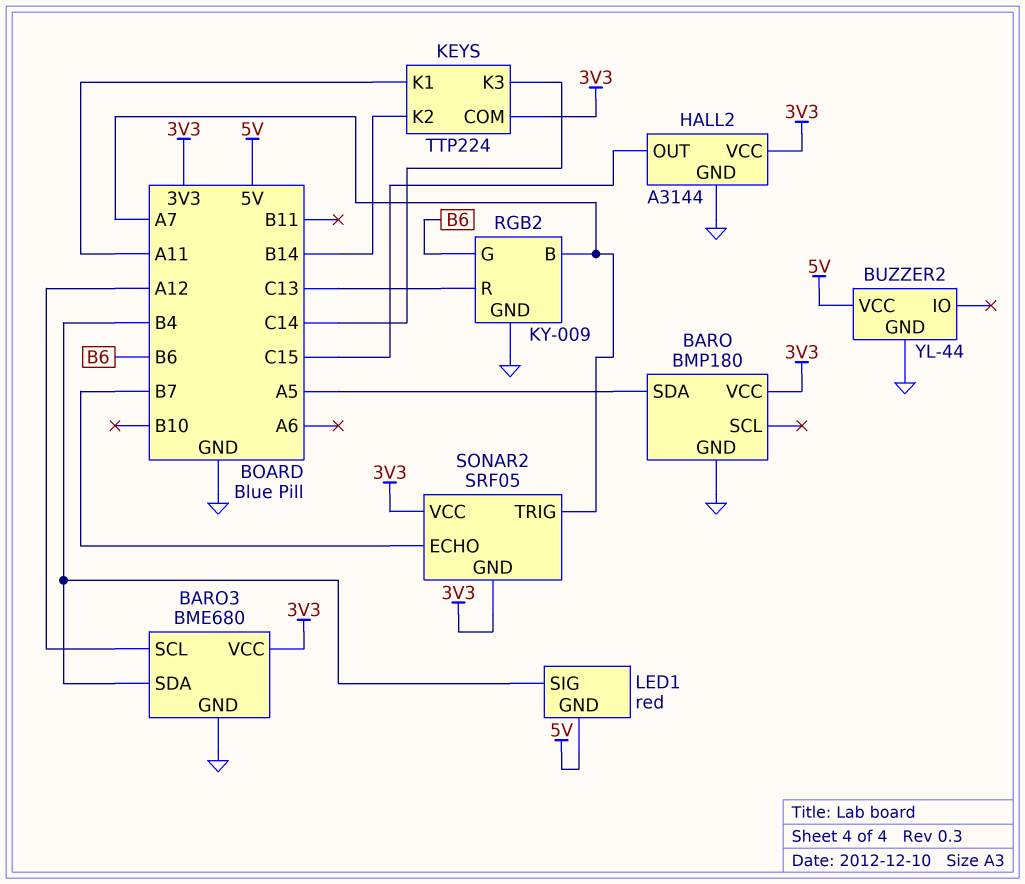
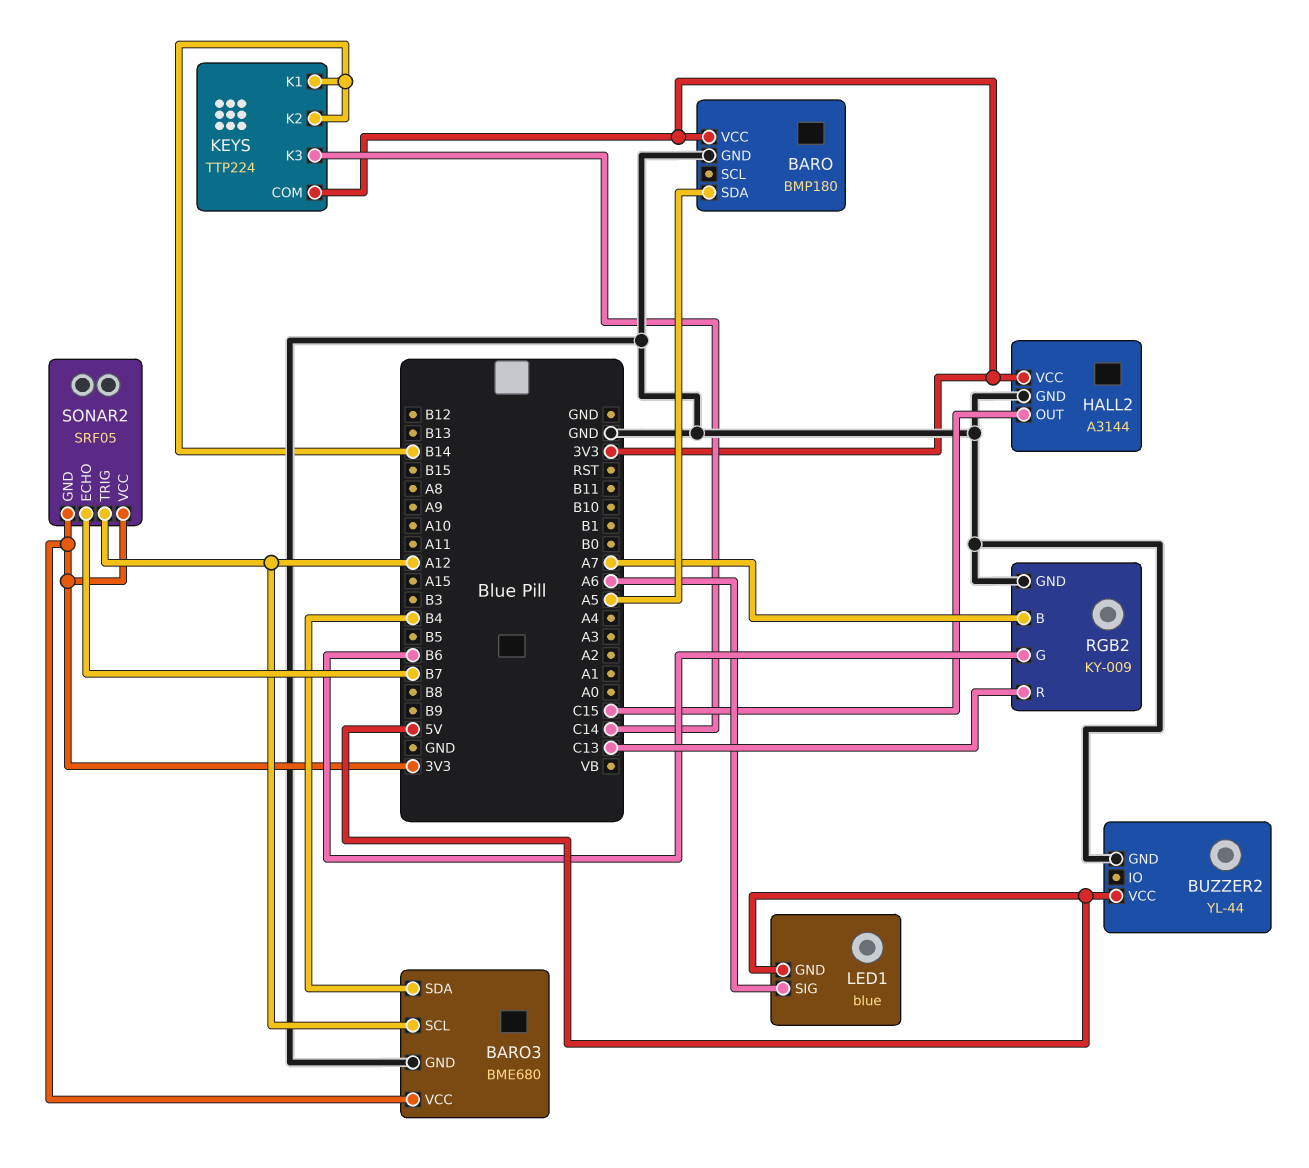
KEYS pin K1: A11 -> B14
LED1: red -> blue
LED1 pin SIG: B4 -> A6
SONAR2 pin TRIG: A7 -> A12

